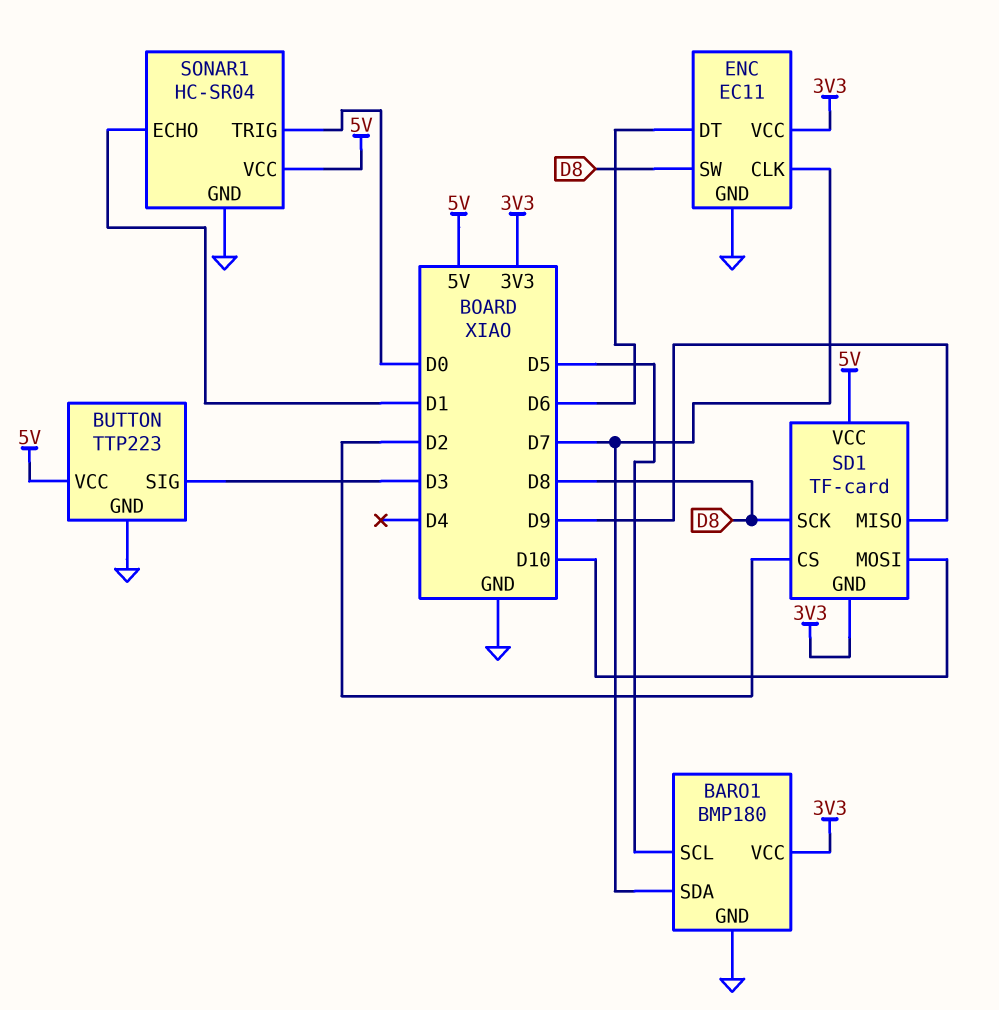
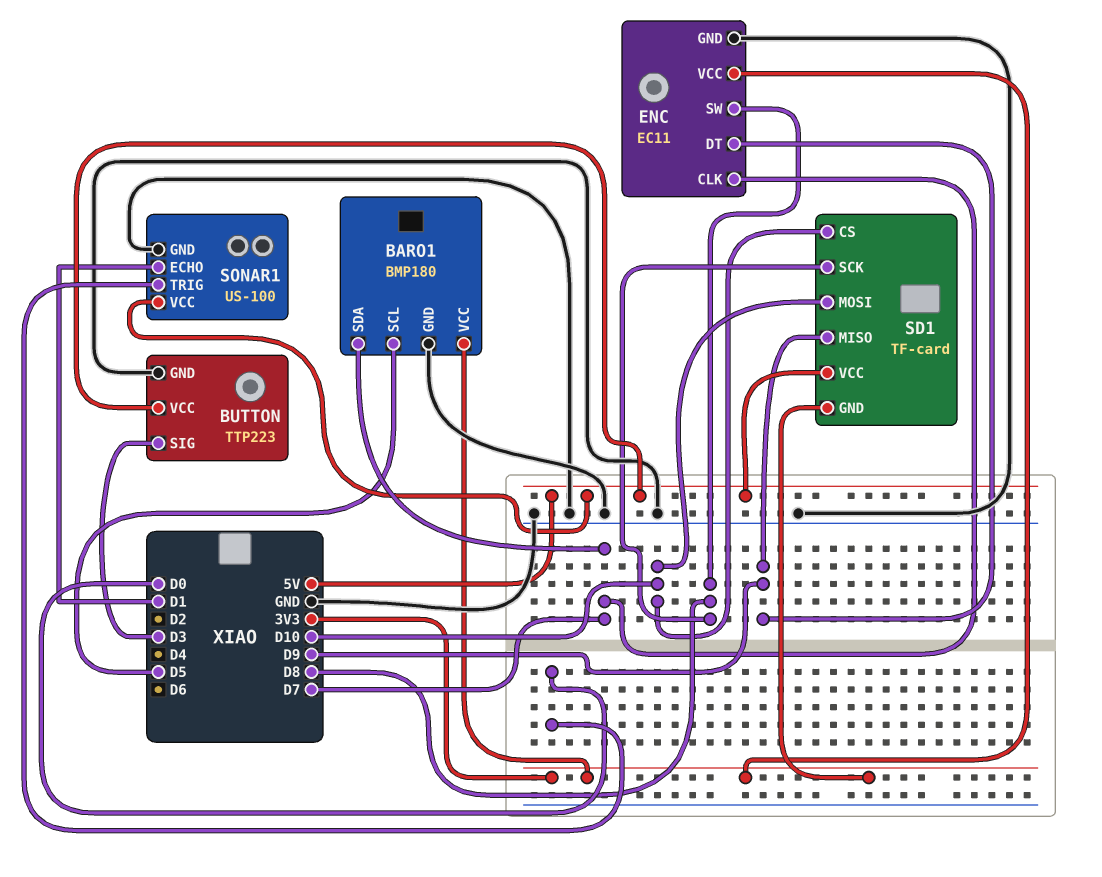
ENC pin DT: D6 -> D9
SD1 pin CS: D2 -> D10
SONAR1: HC-SR04 -> US-100

